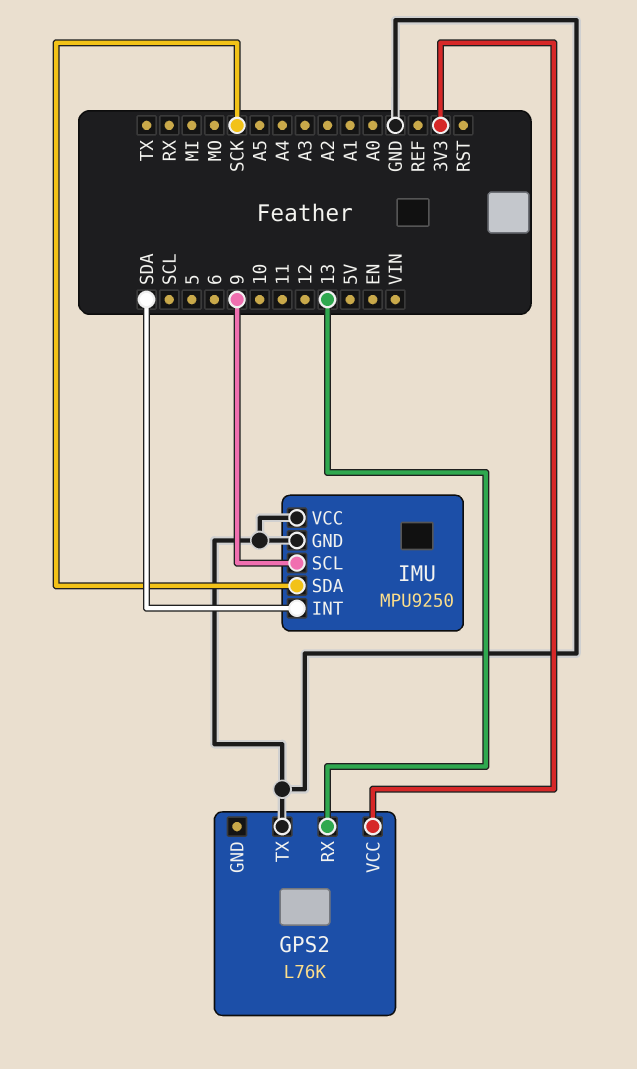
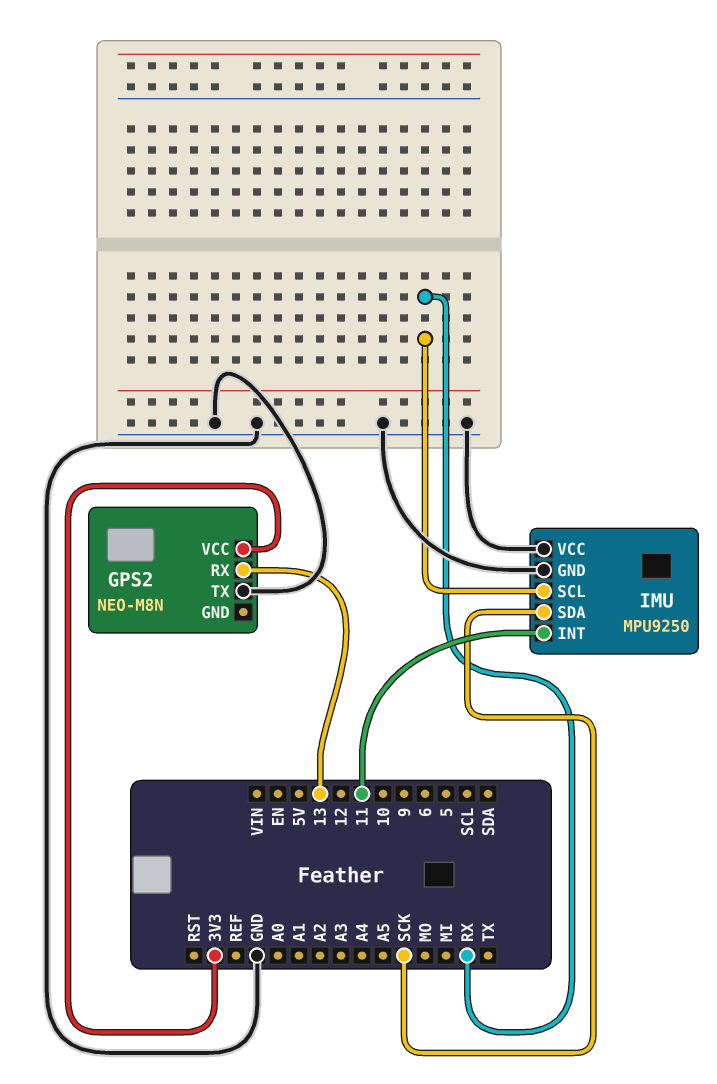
GPS2: L76K -> NEO-M8N
IMU pin INT: SDA -> 11
IMU pin SCL: 9 -> RX

